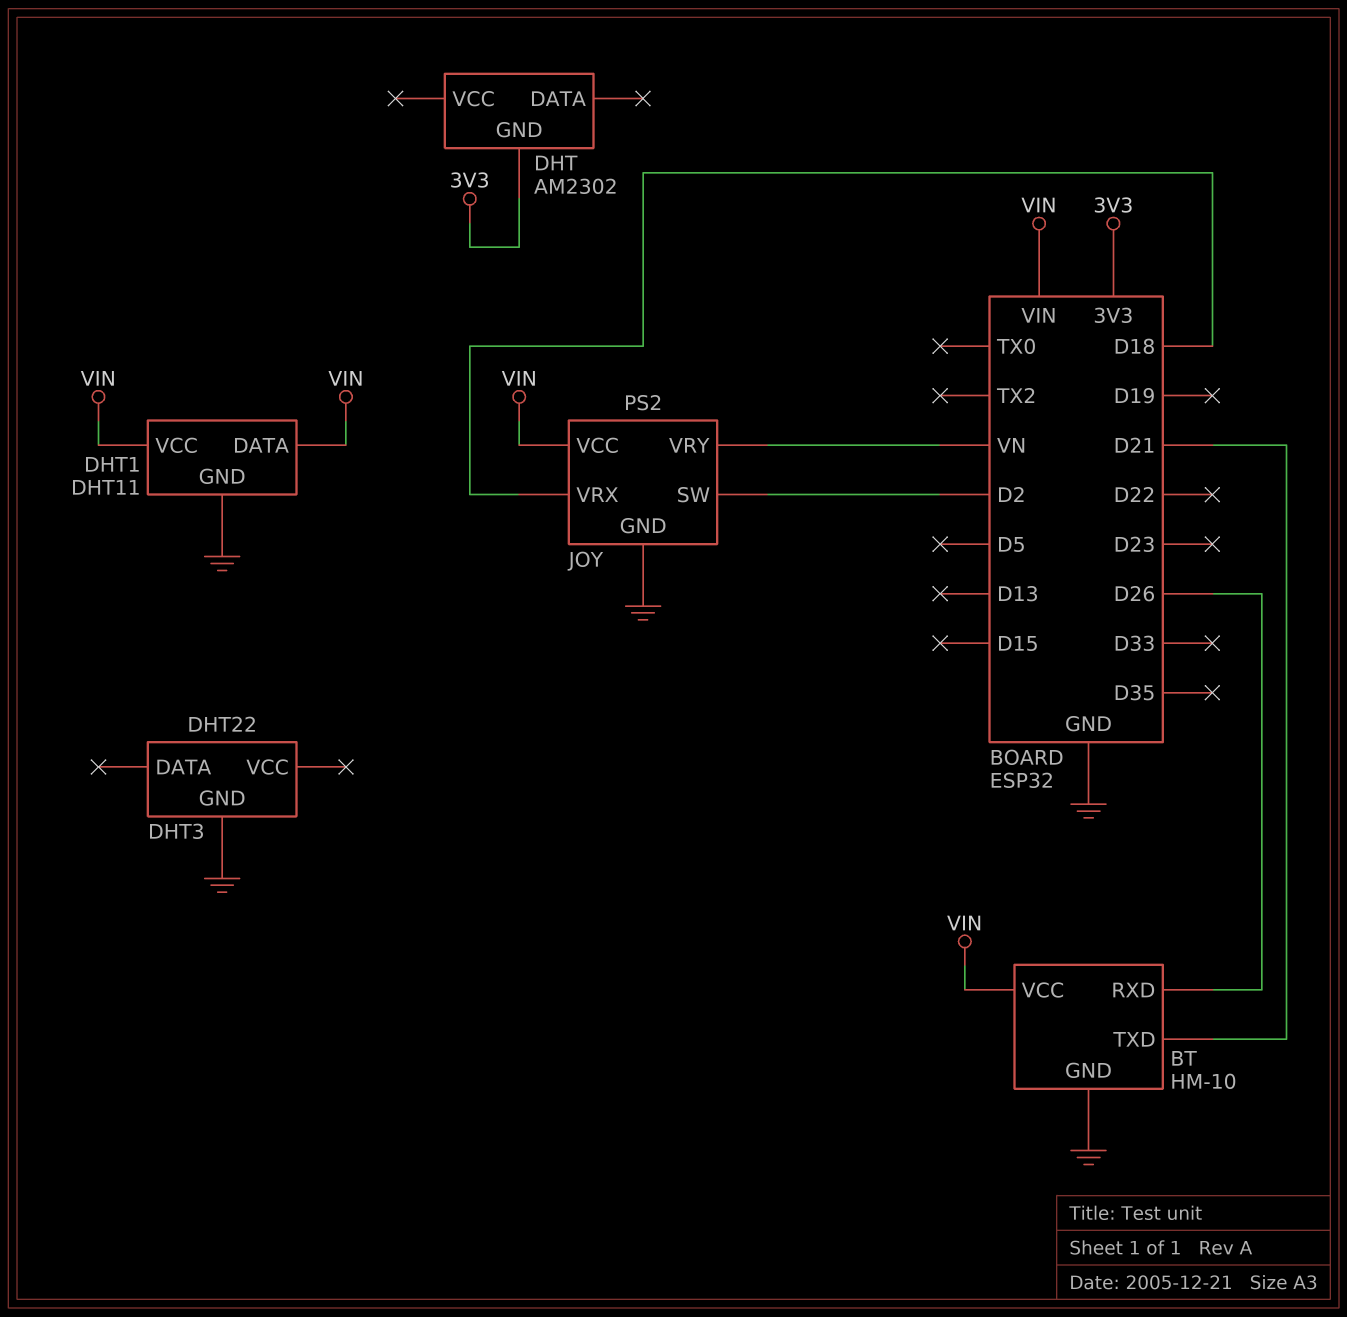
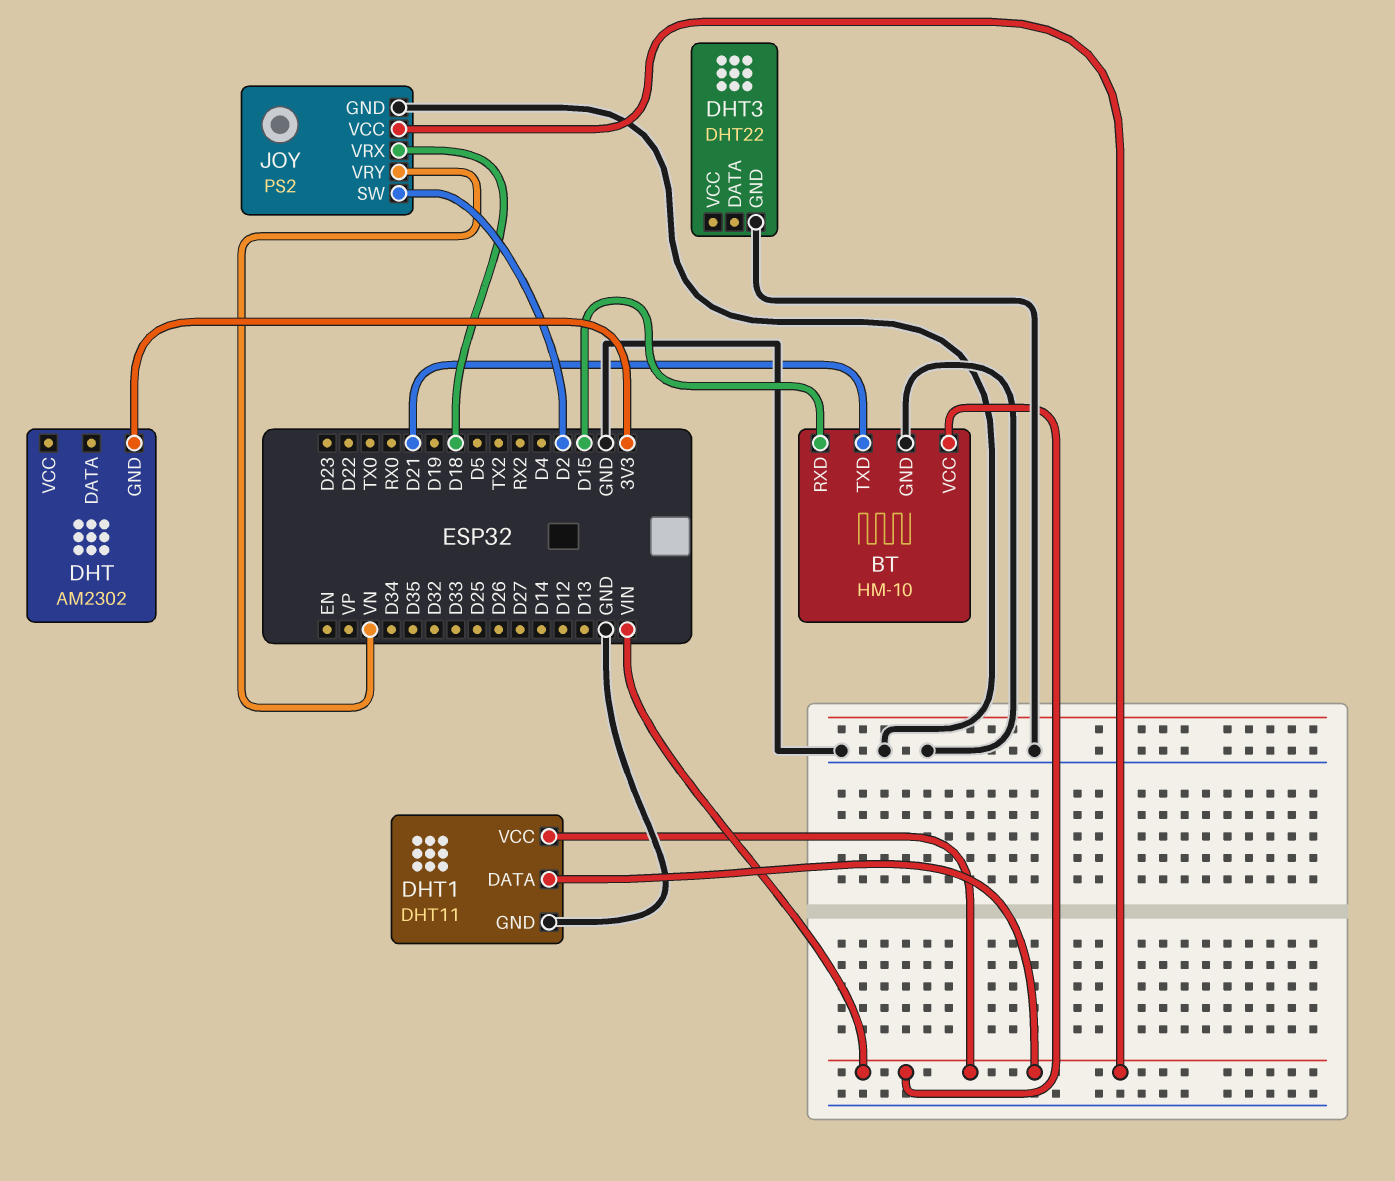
BT pin RXD: D26 -> D15

